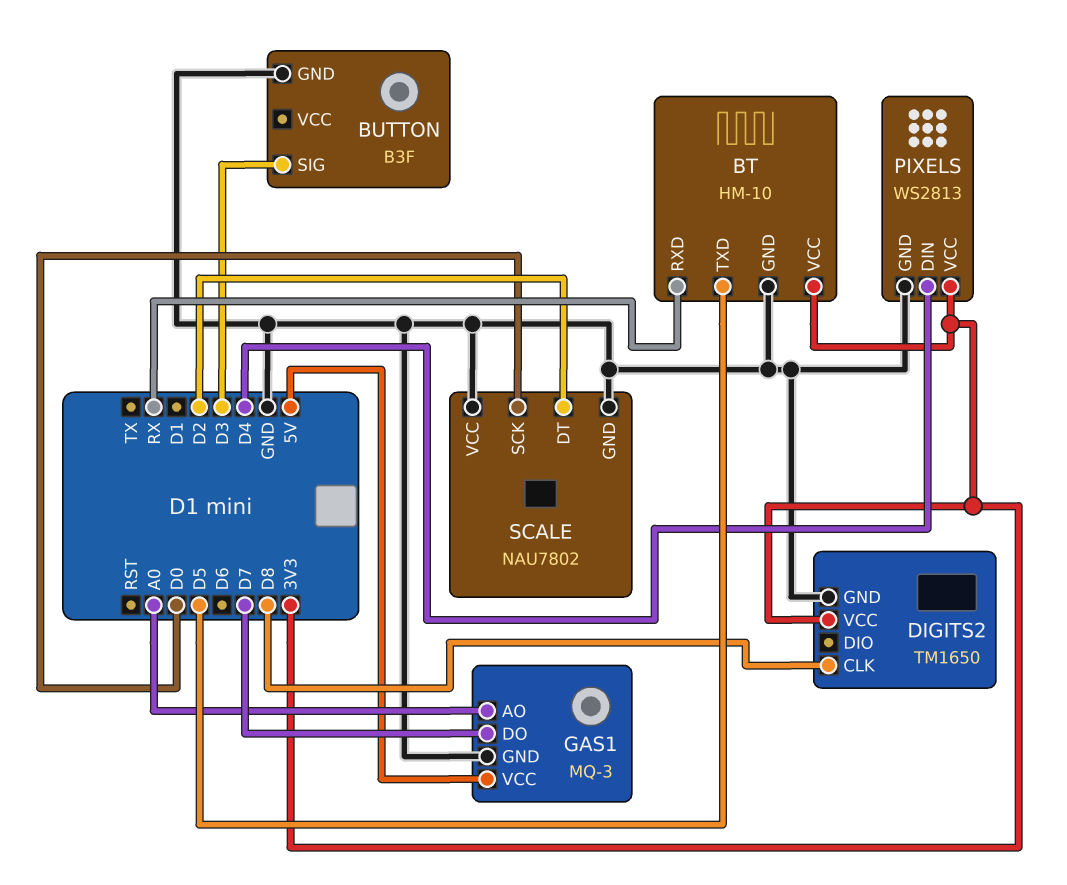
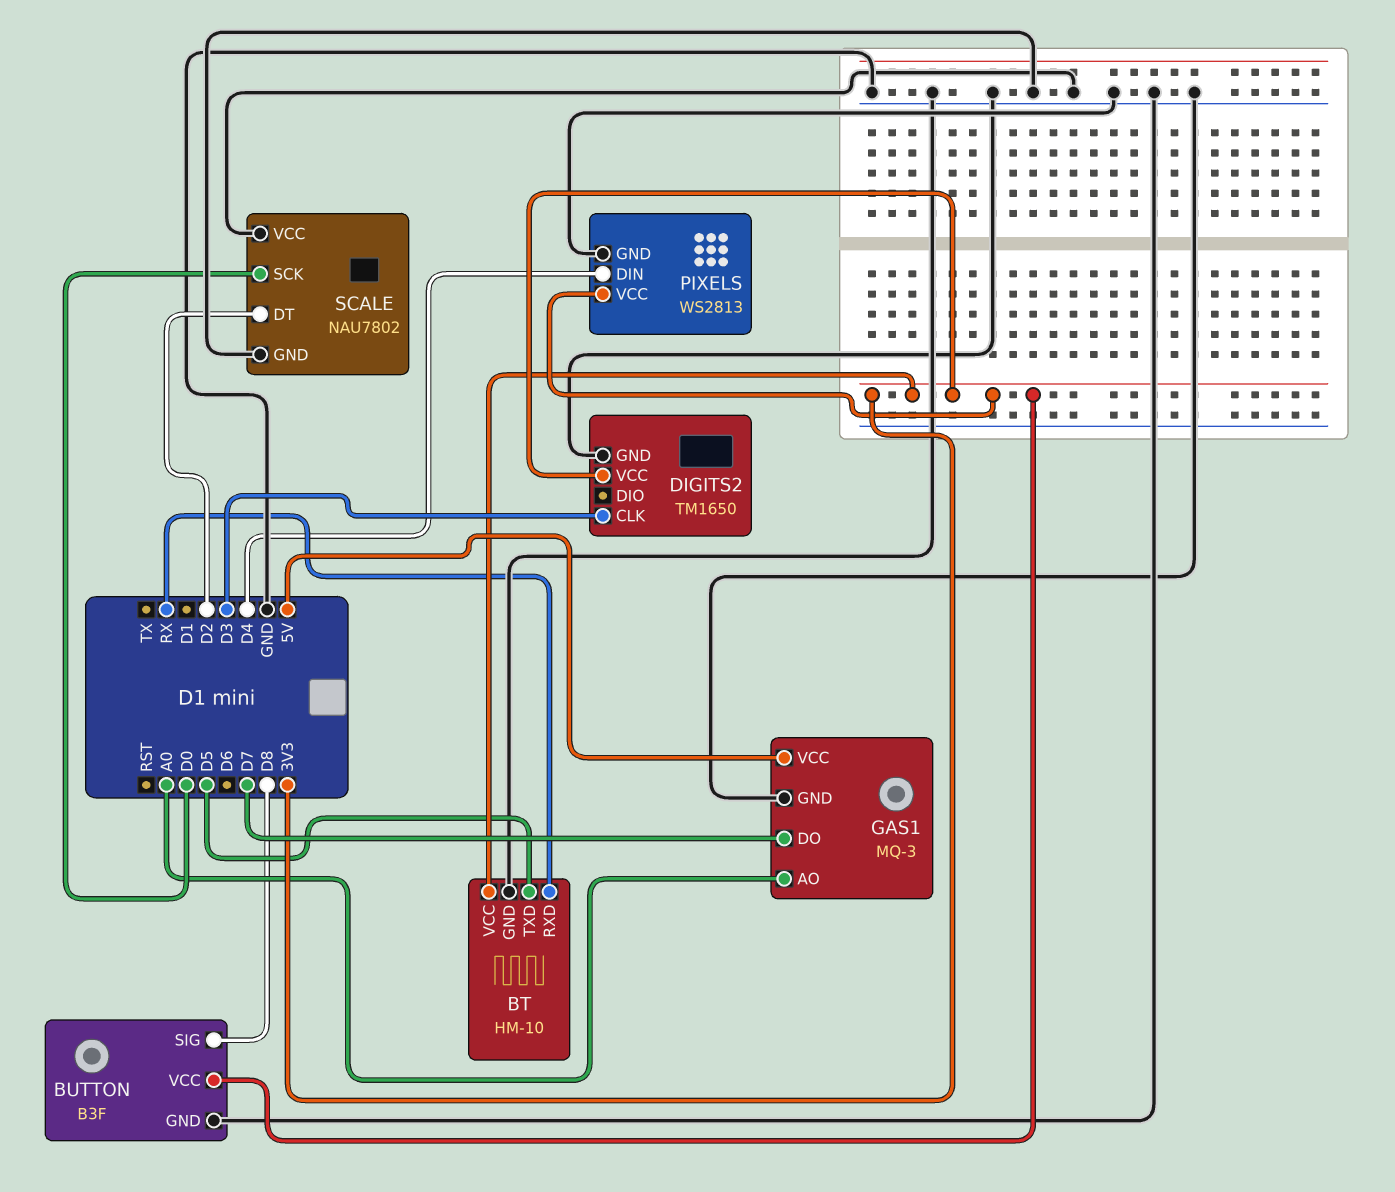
BUTTON pin SIG: D3 -> D8
BUTTON pin VCC: none -> 3V3
DIGITS2 pin CLK: D8 -> D3

